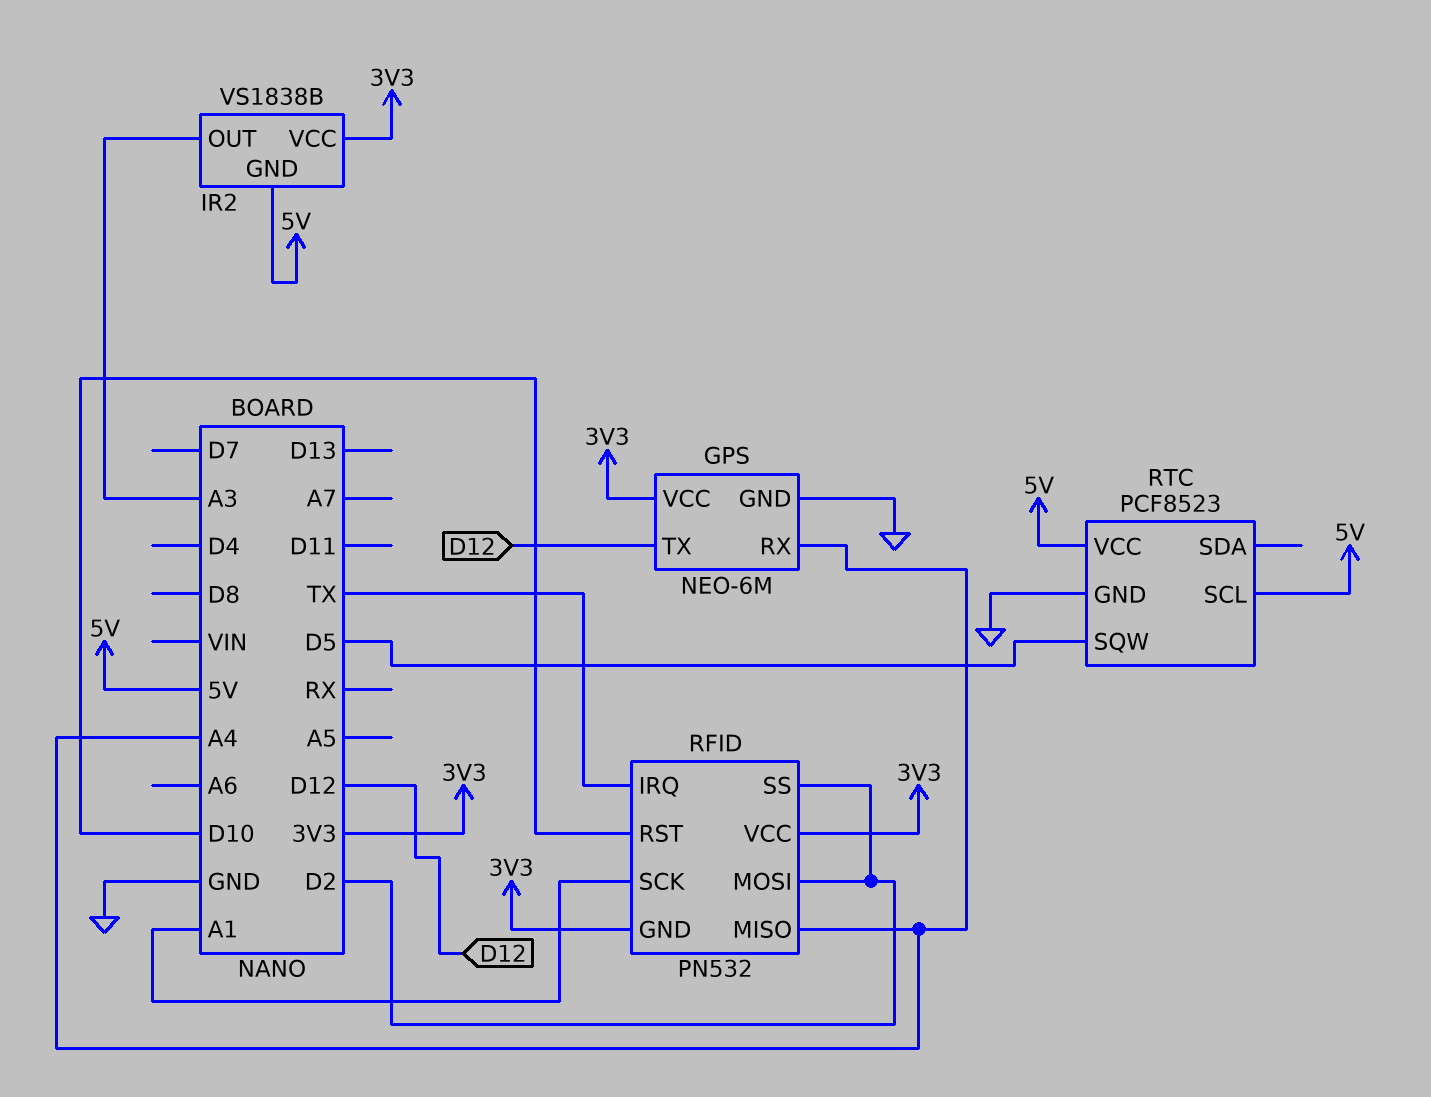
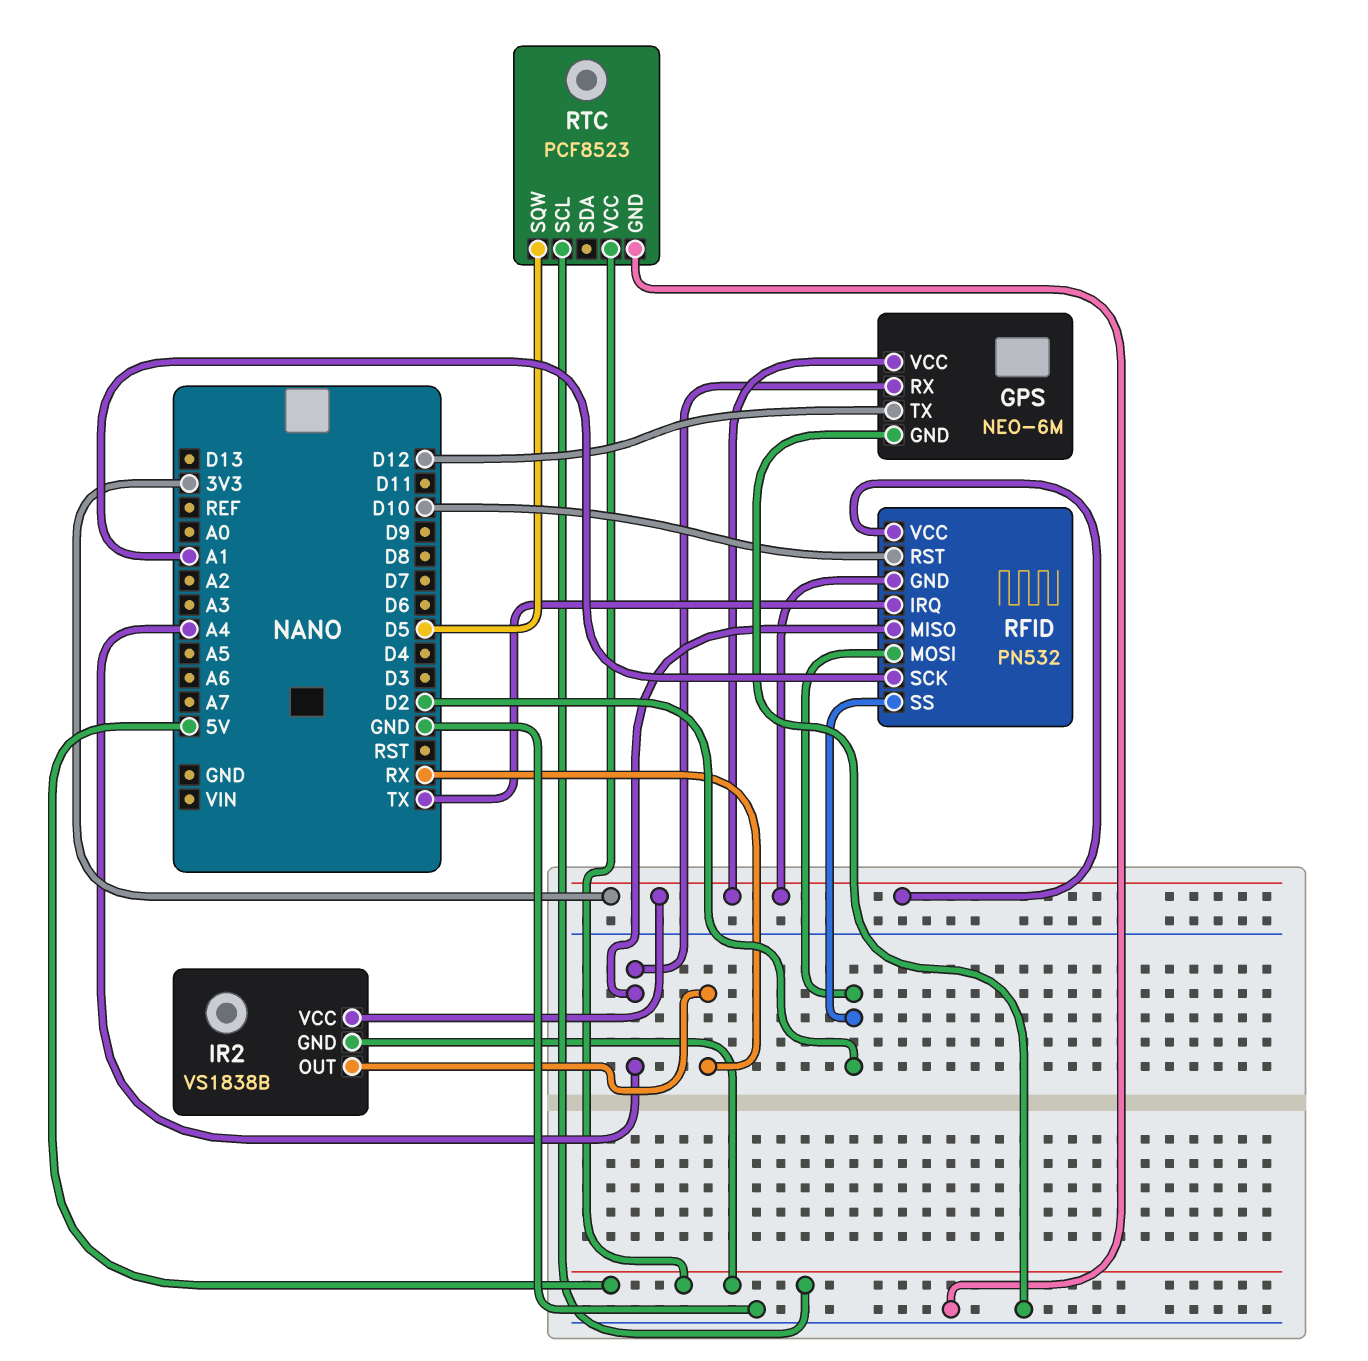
IR2 pin OUT: A3 -> RX

